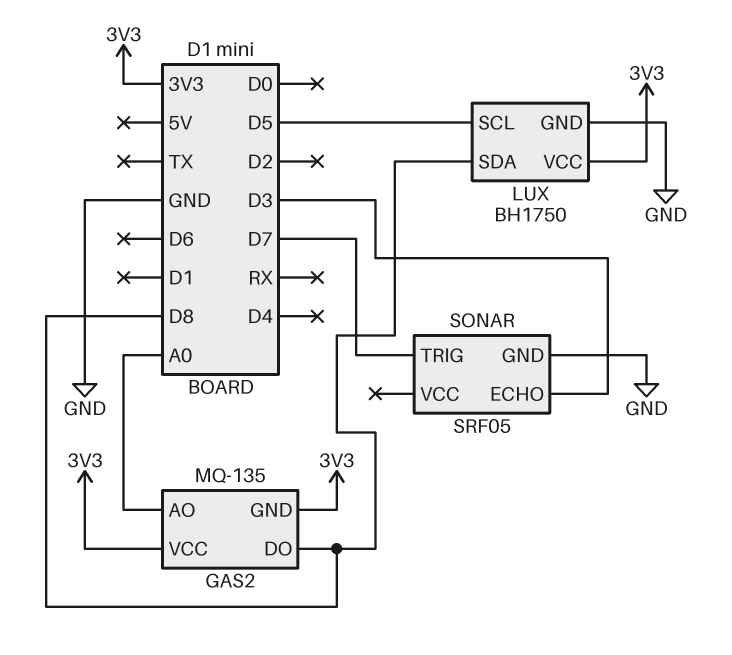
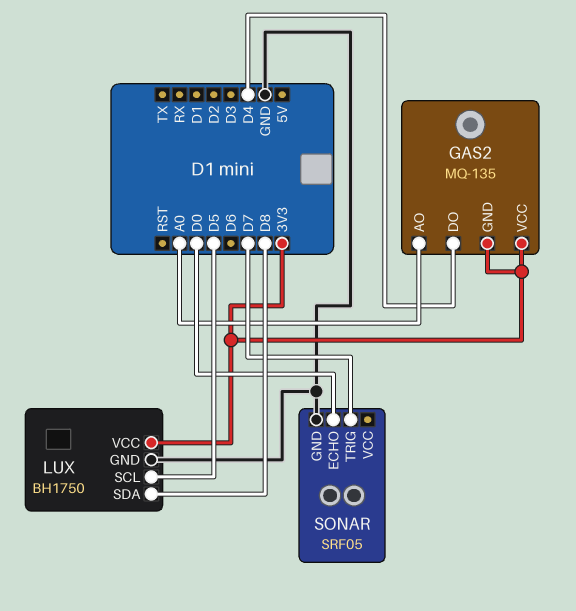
GAS2 pin DO: D8 -> D4
SONAR pin ECHO: D3 -> D0

